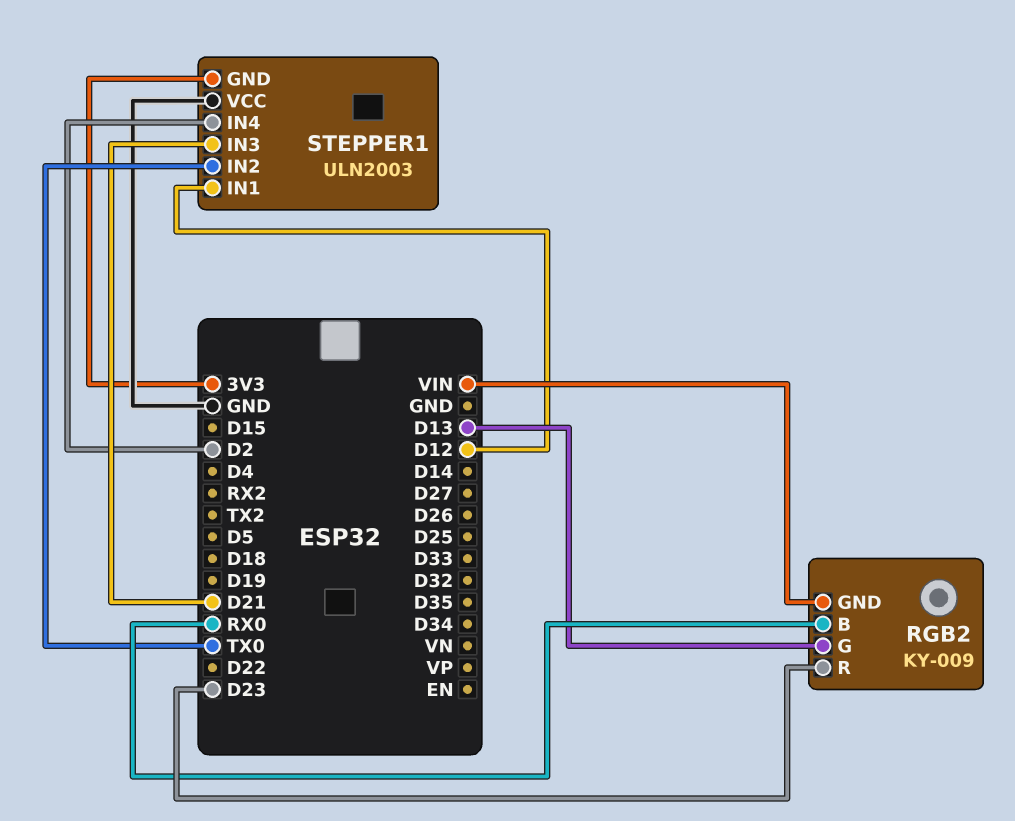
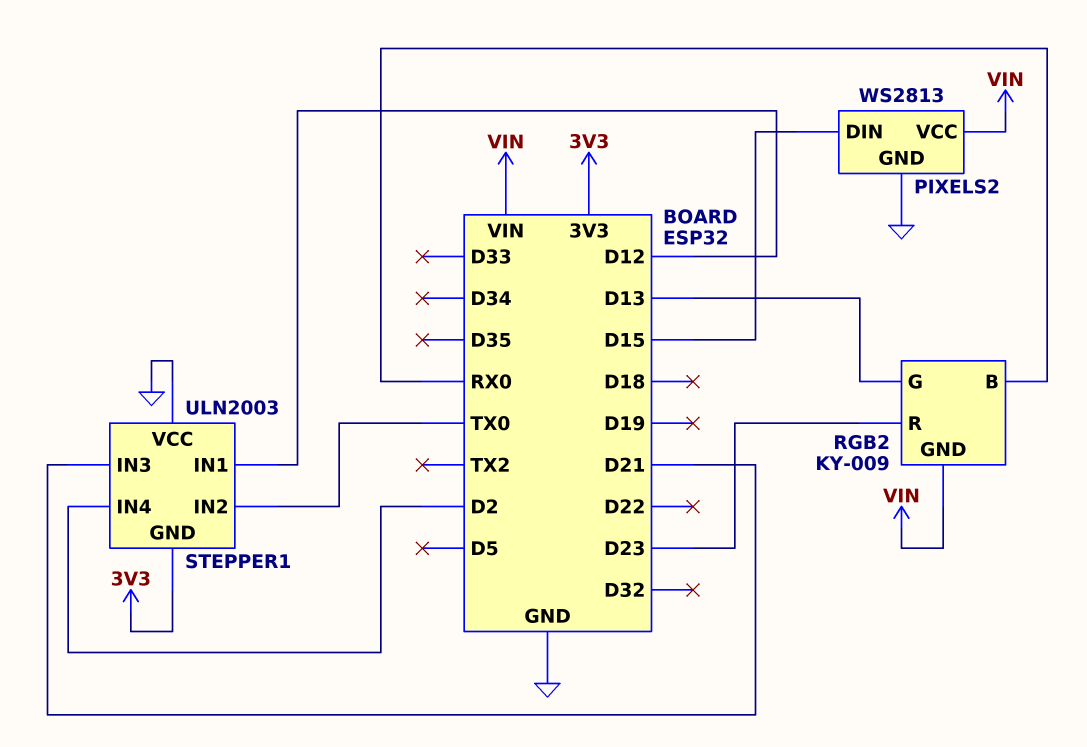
PIXELS2: none -> WS2813
PIXELS2 pin DIN: none -> D15
PIXELS2 pin GND: none -> GND
PIXELS2 pin VCC: none -> VIN

